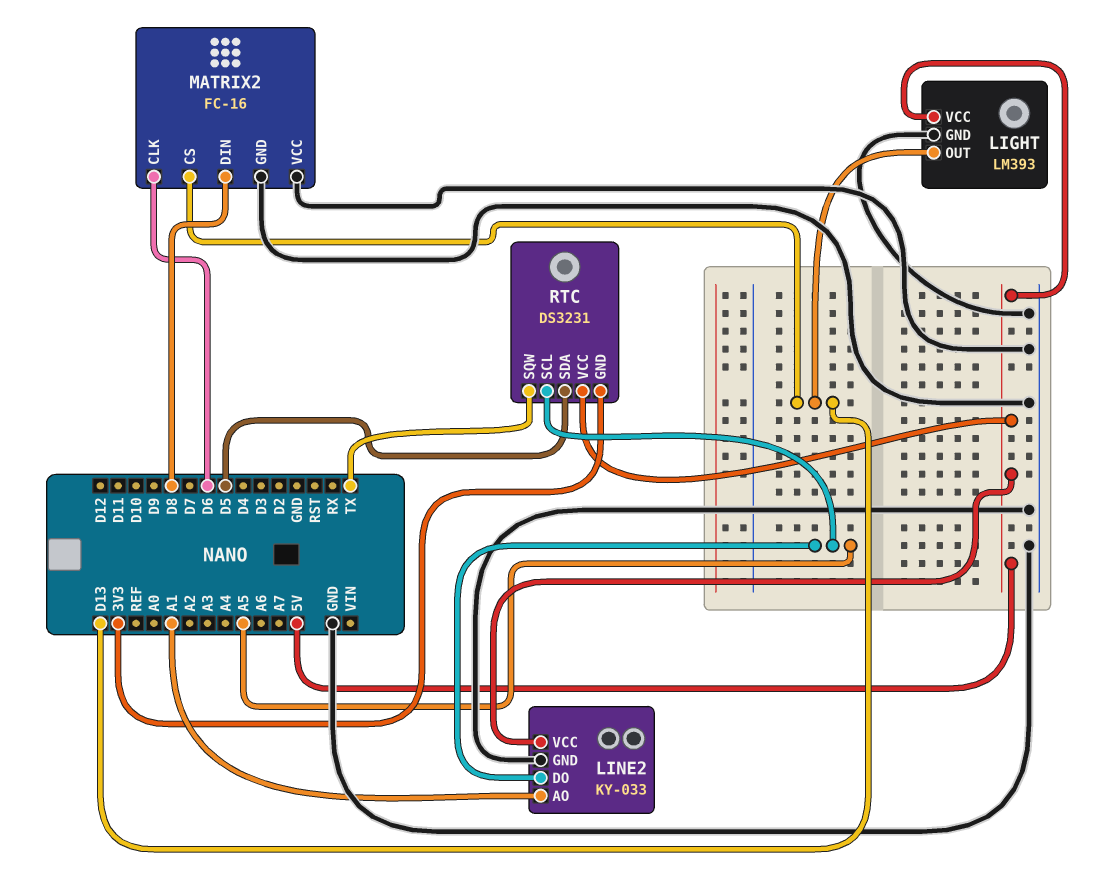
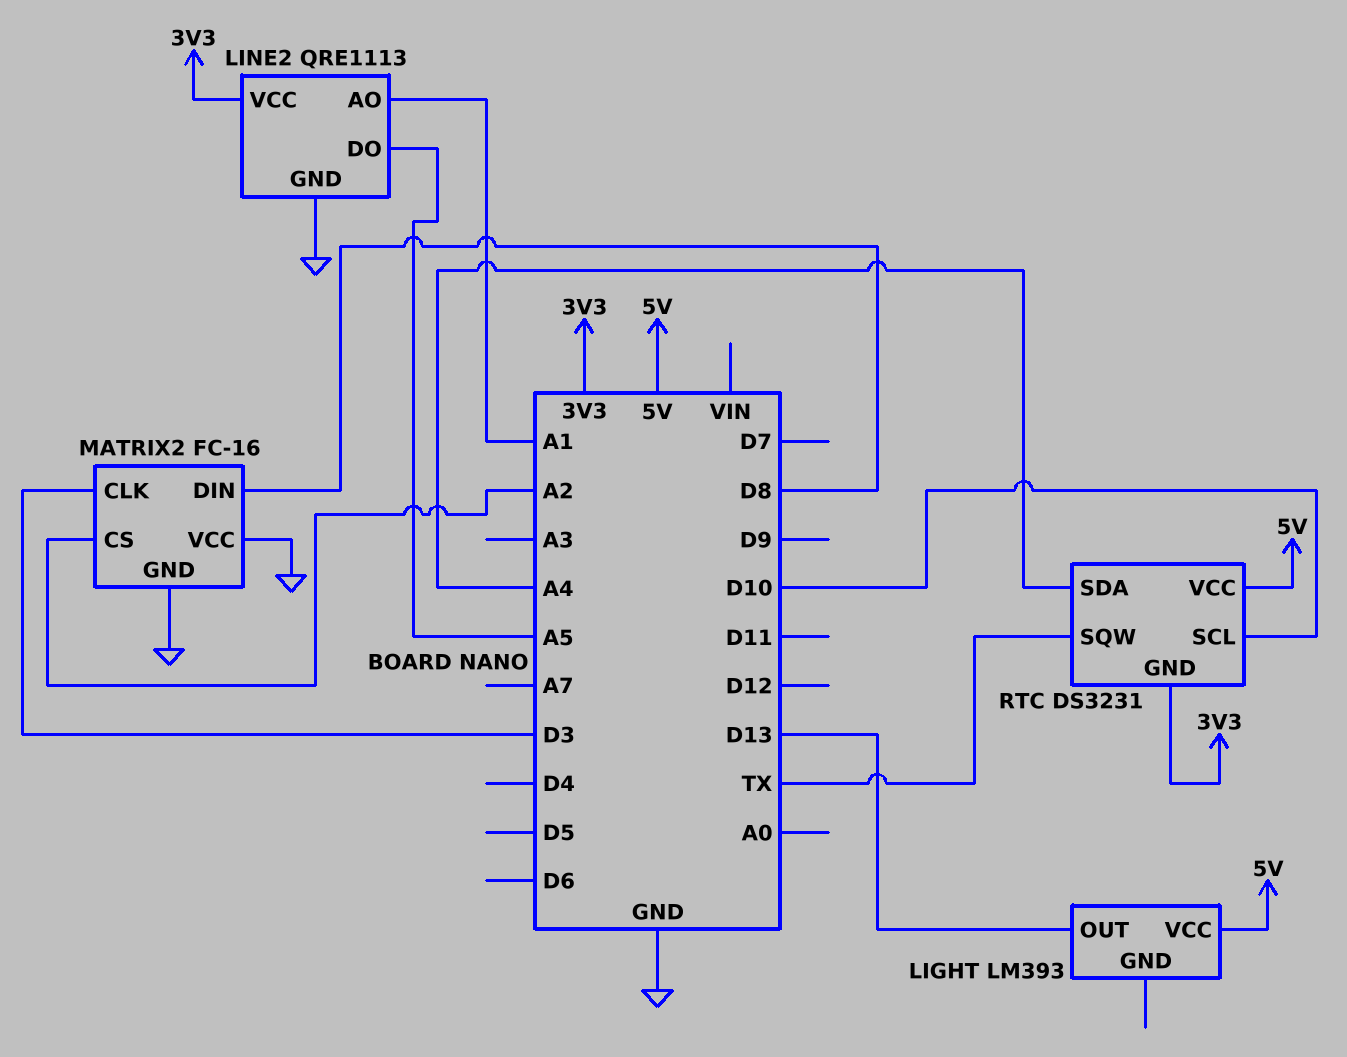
LIGHT pin GND: GND -> none
LINE2: KY-033 -> QRE1113
LINE2 pin VCC: 5V -> 3V3
MATRIX2 pin CLK: D6 -> D3
MATRIX2 pin CS: D13 -> A2
RTC pin SCL: A5 -> D10
RTC pin SDA: D5 -> A4

